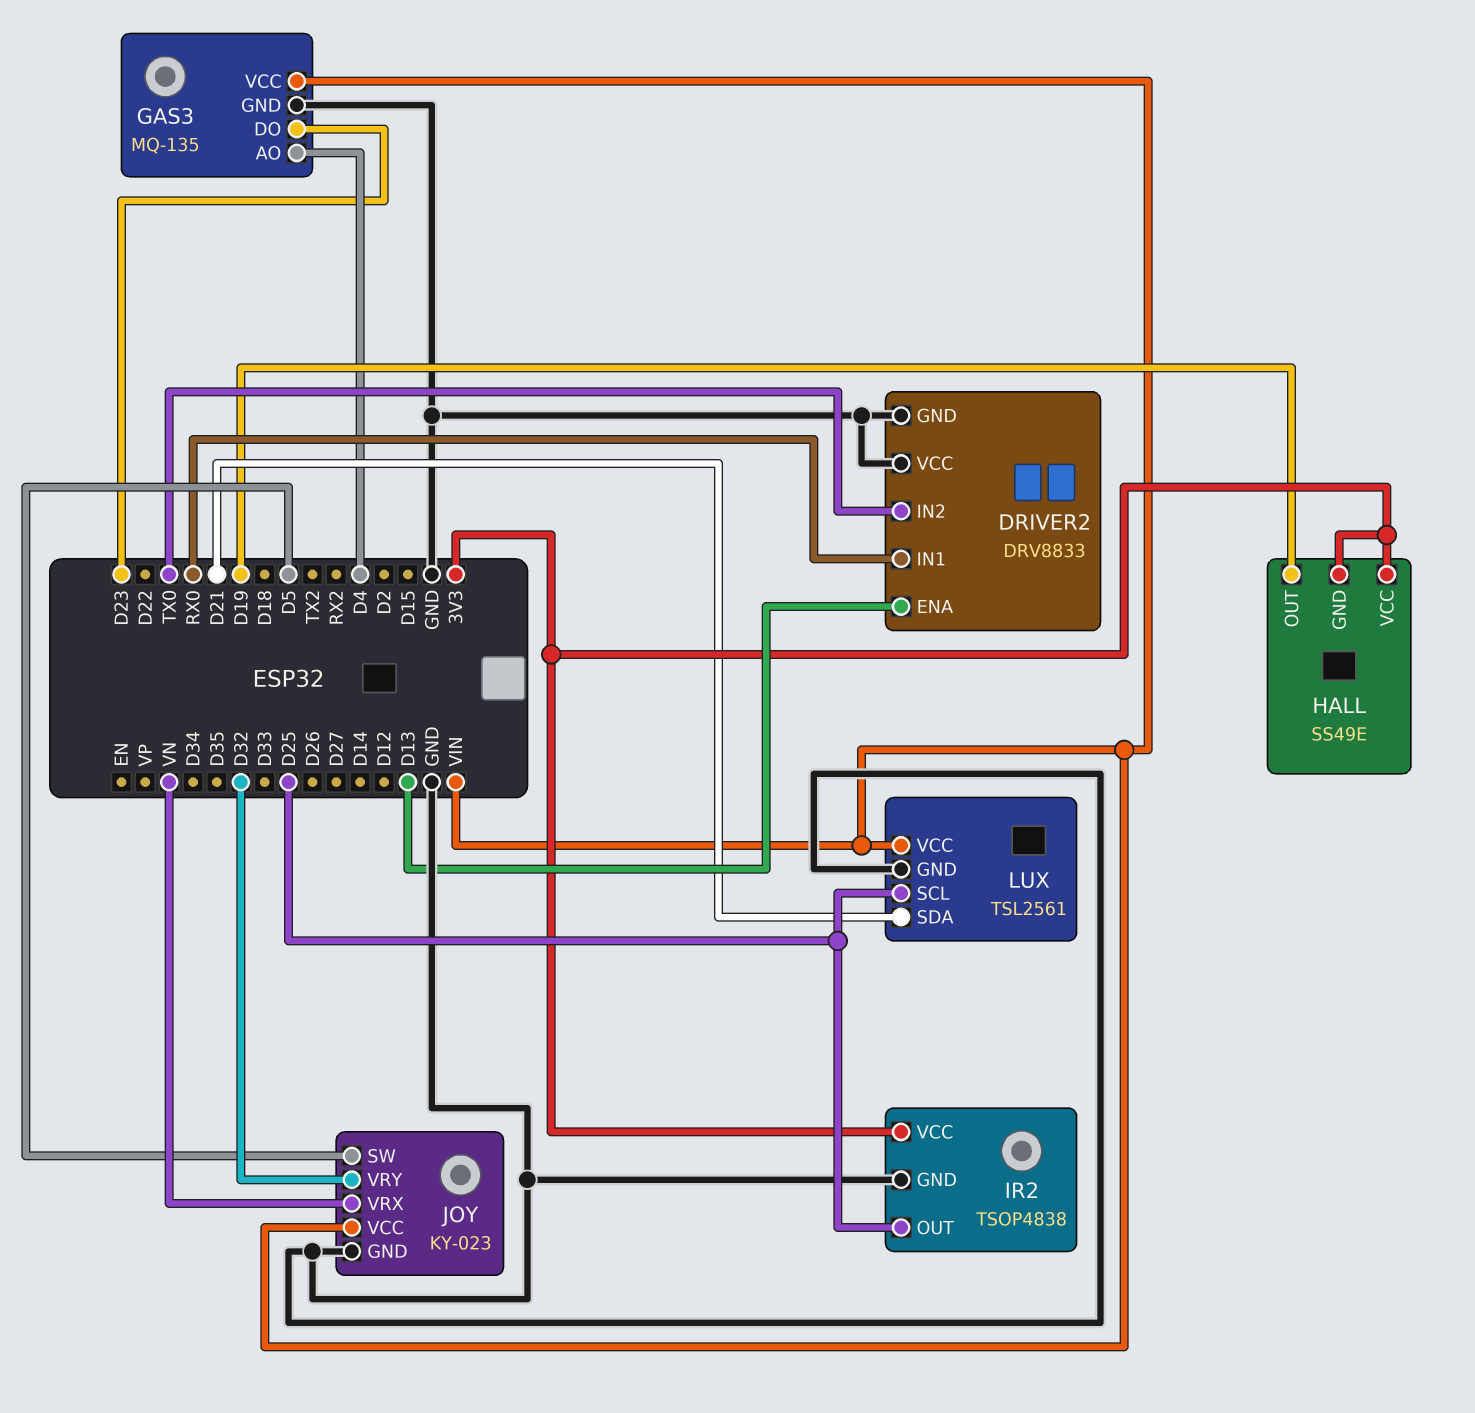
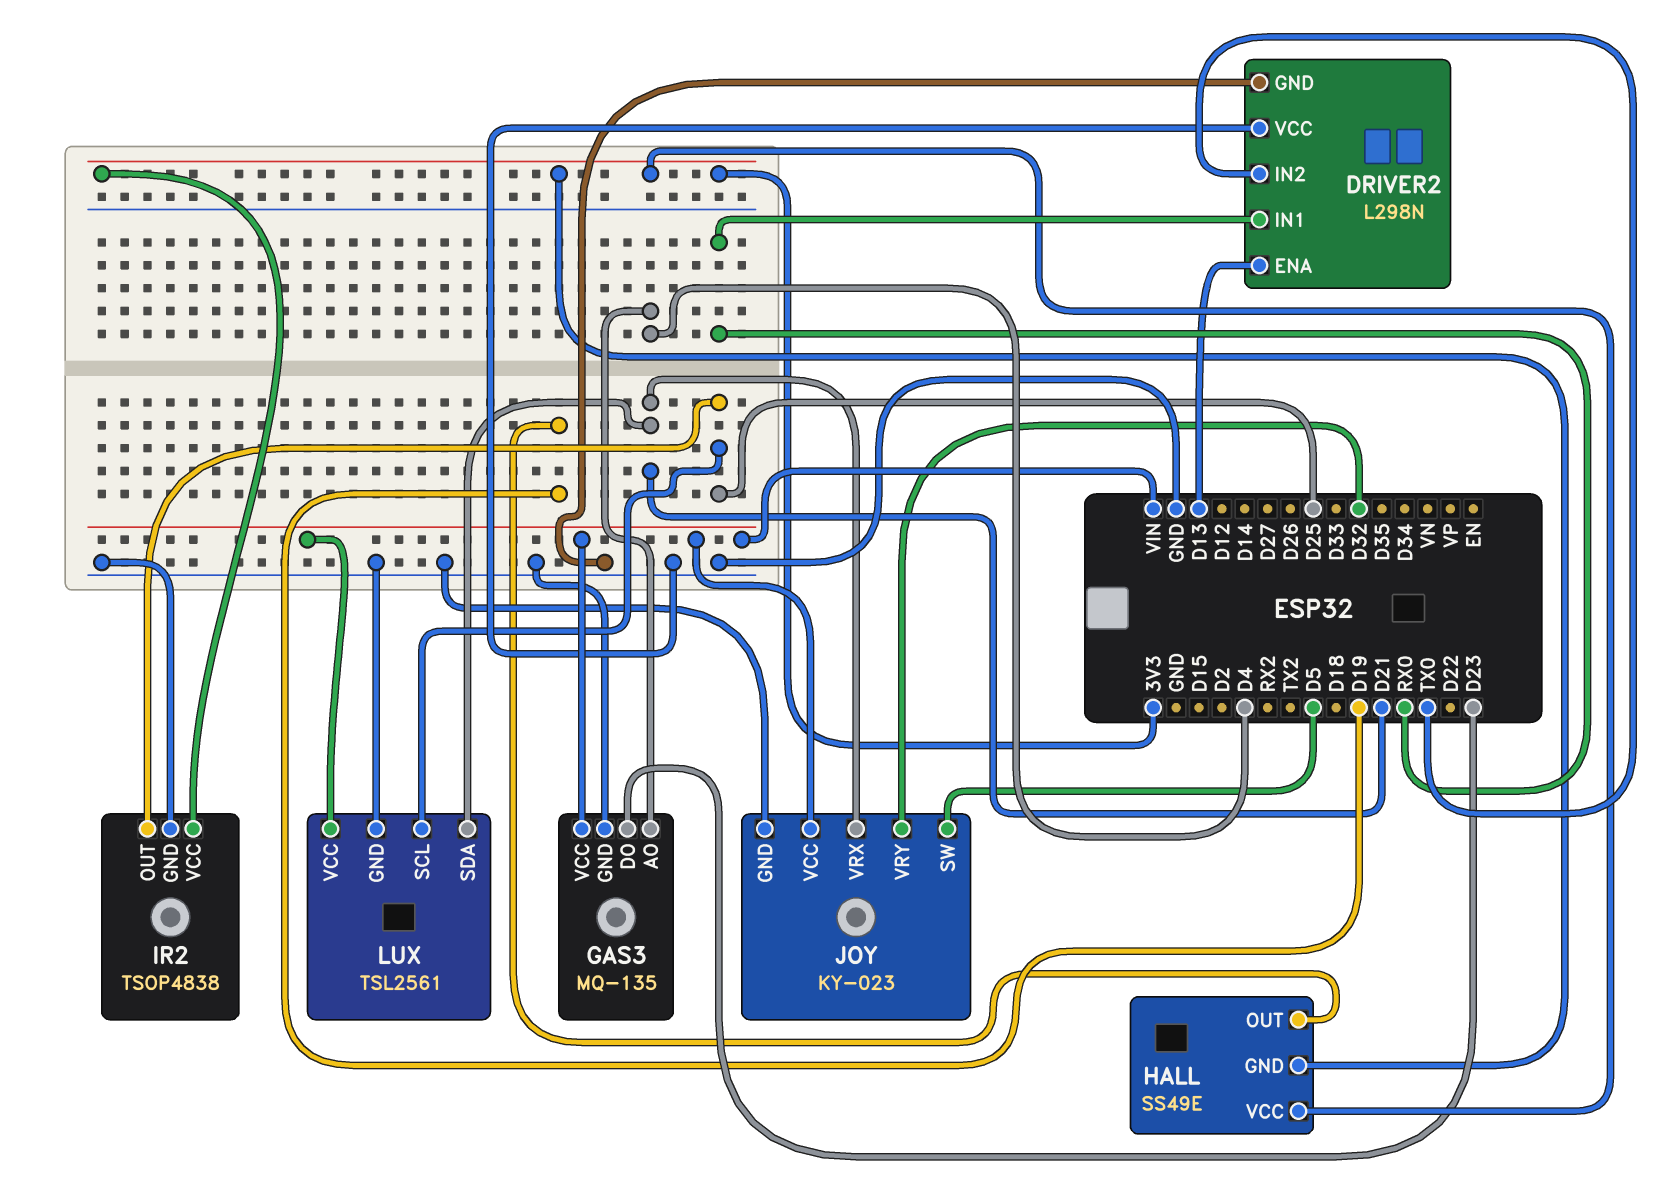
DRIVER2: DRV8833 -> L298N
JOY pin VRX: VN -> D21

